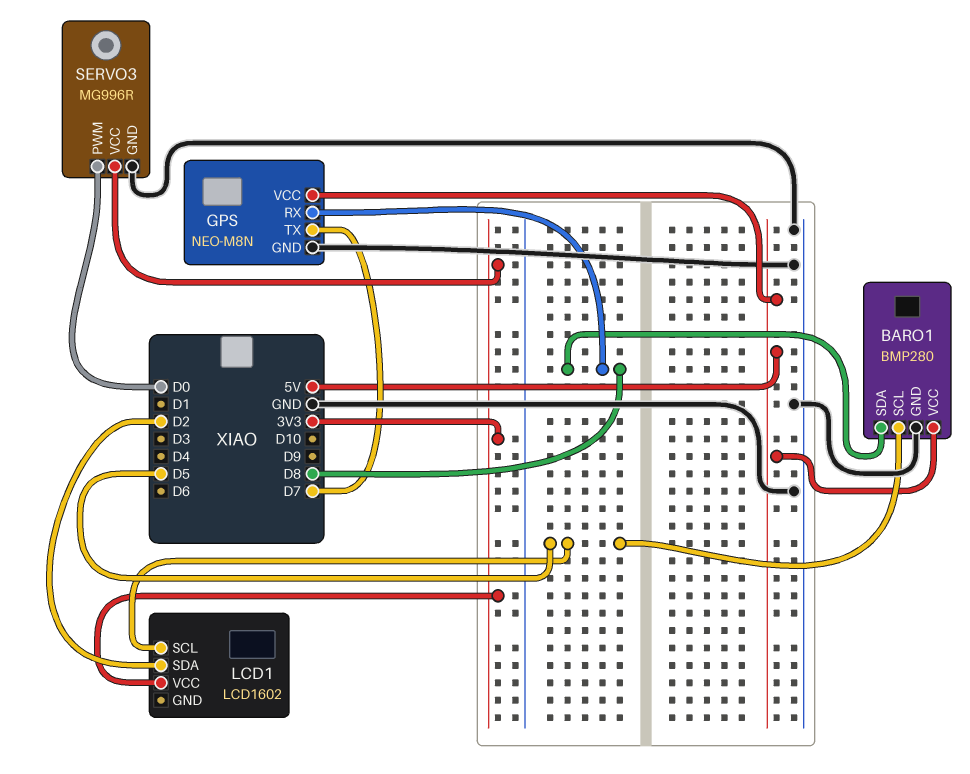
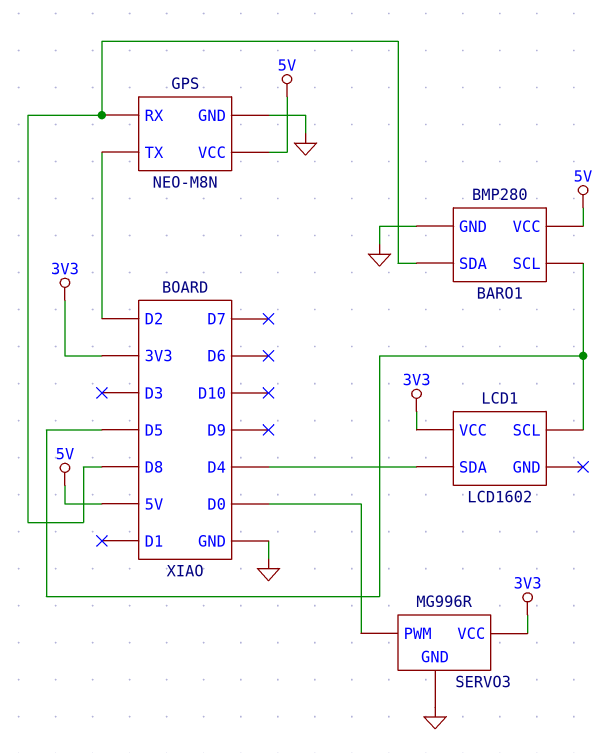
GPS pin TX: D7 -> D2
LCD1 pin SDA: D2 -> D4

